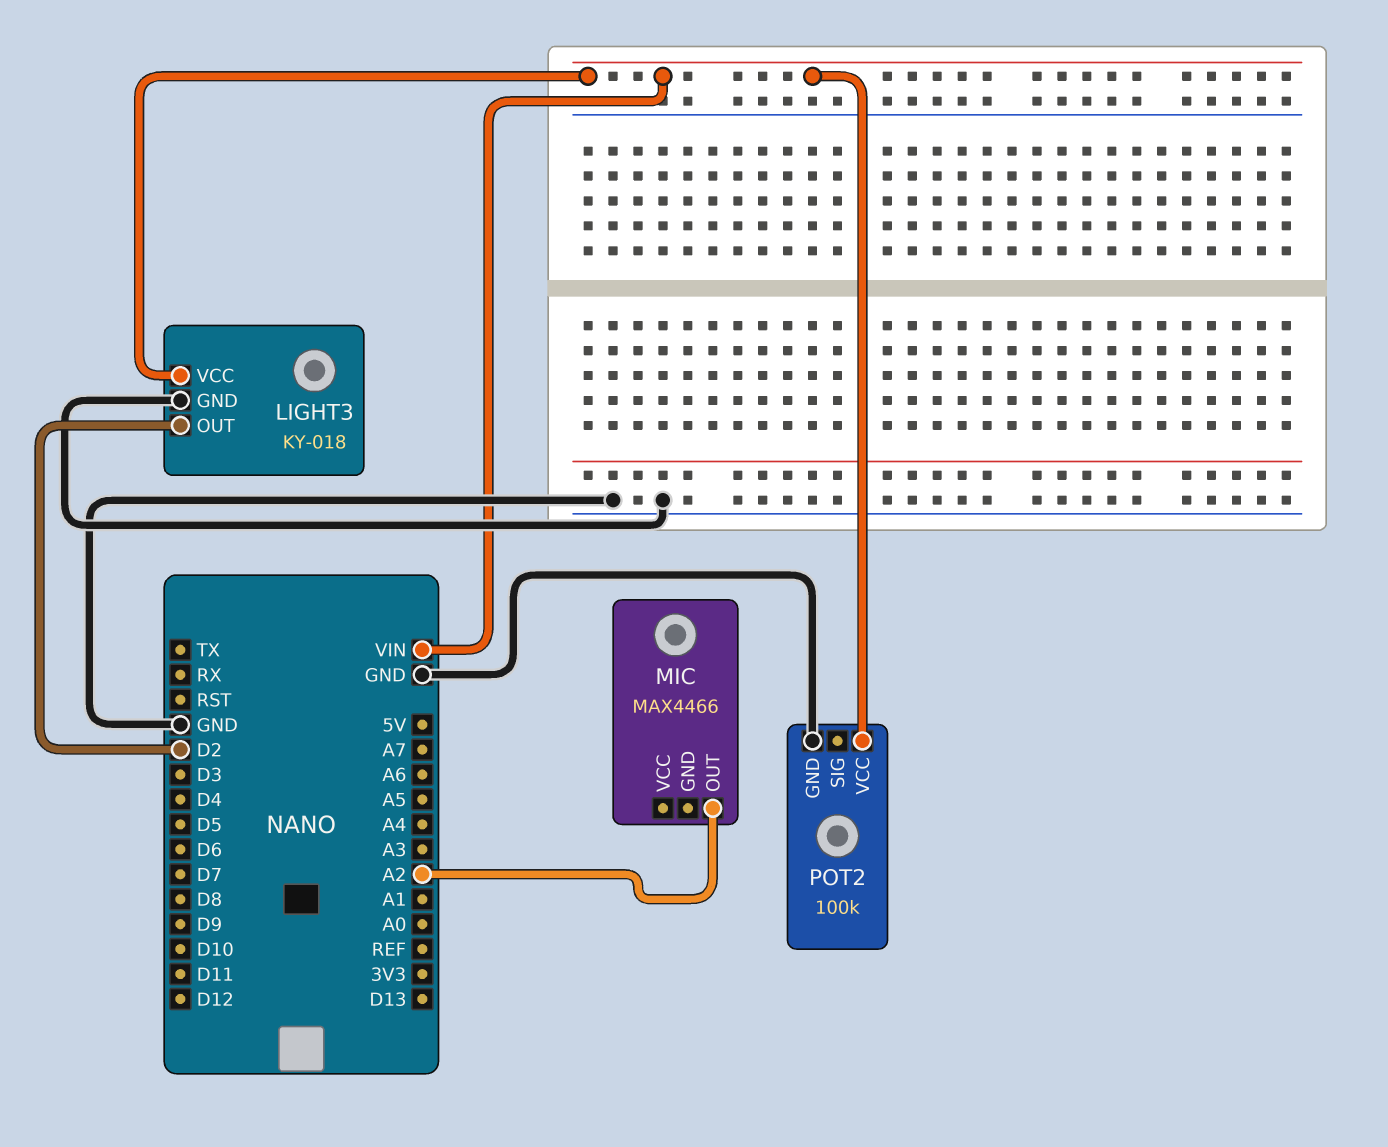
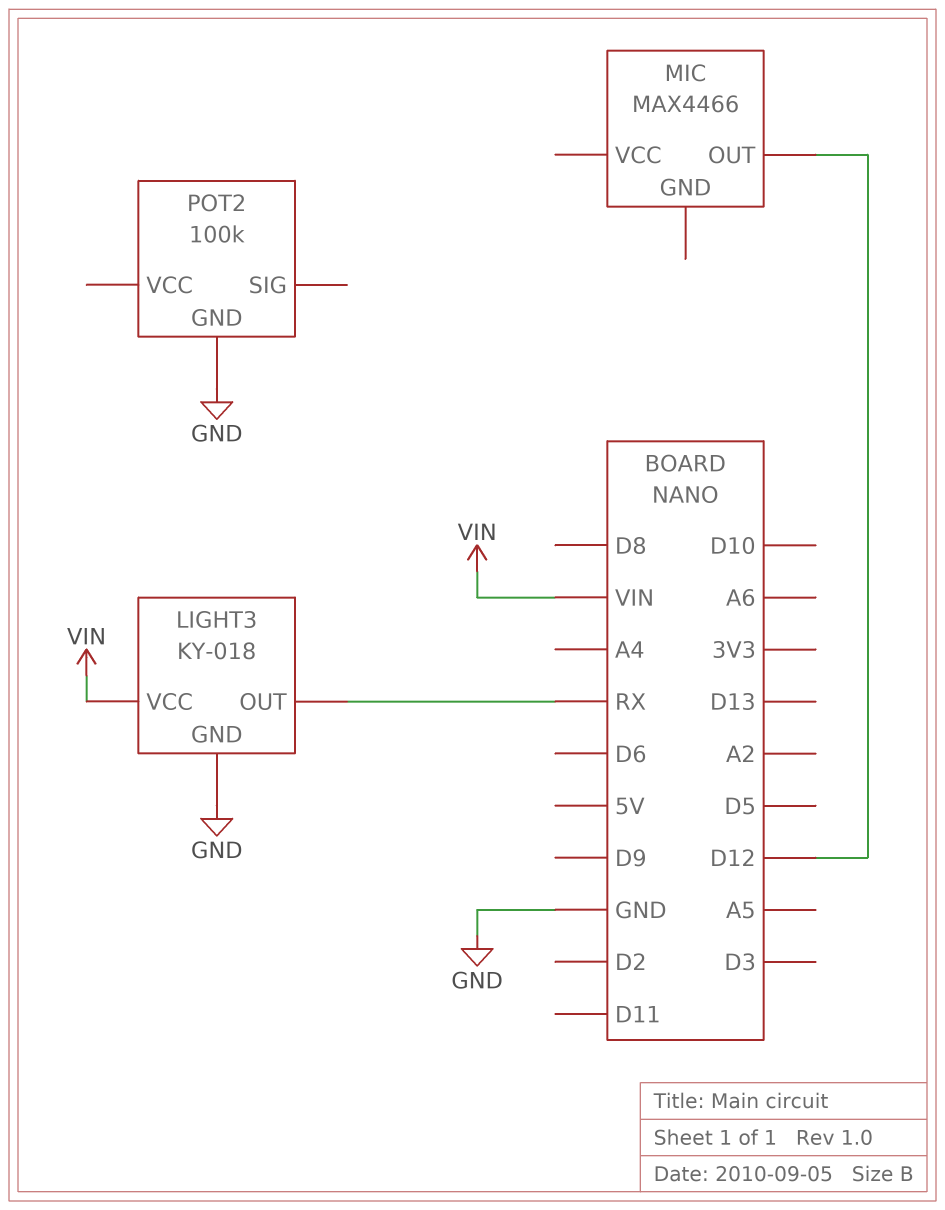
LIGHT3 pin OUT: D2 -> RX
MIC pin OUT: A2 -> D12
POT2 pin VCC: VIN -> none

